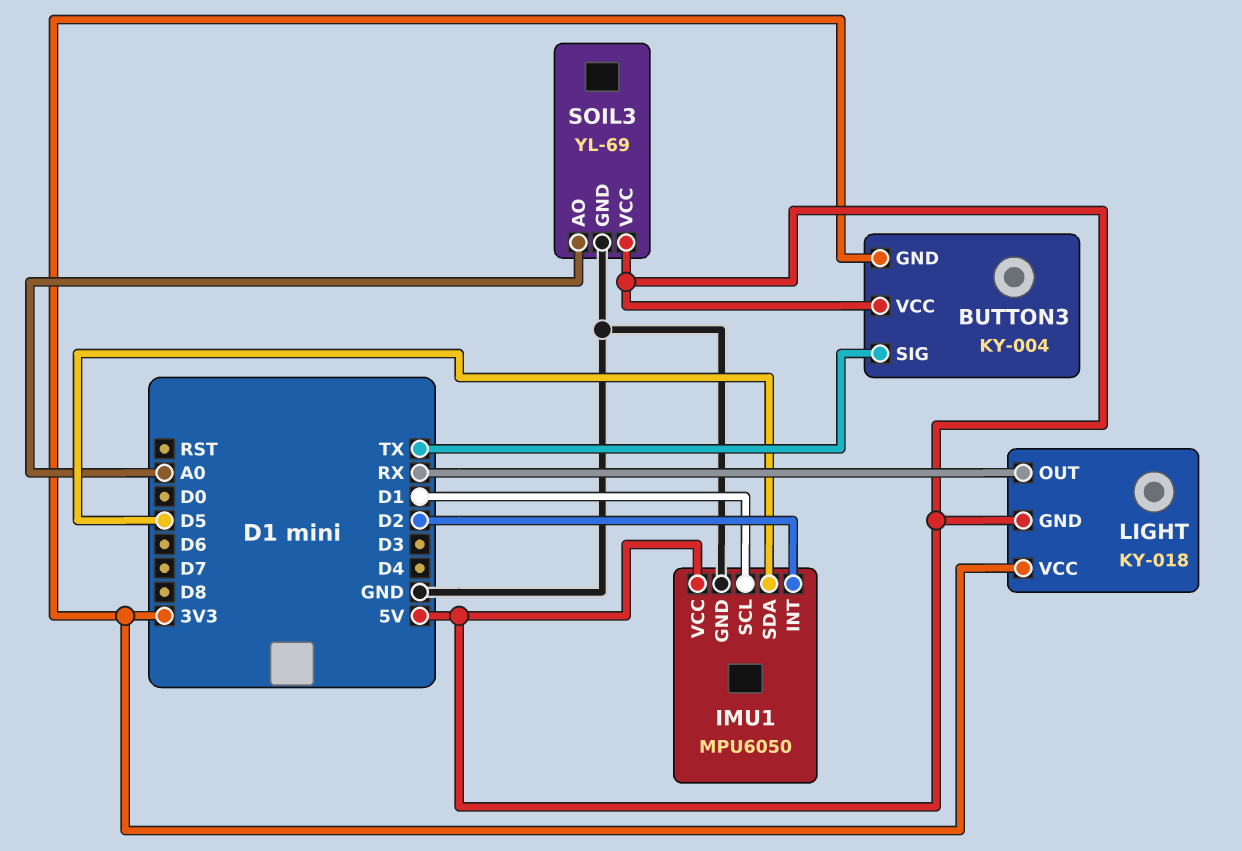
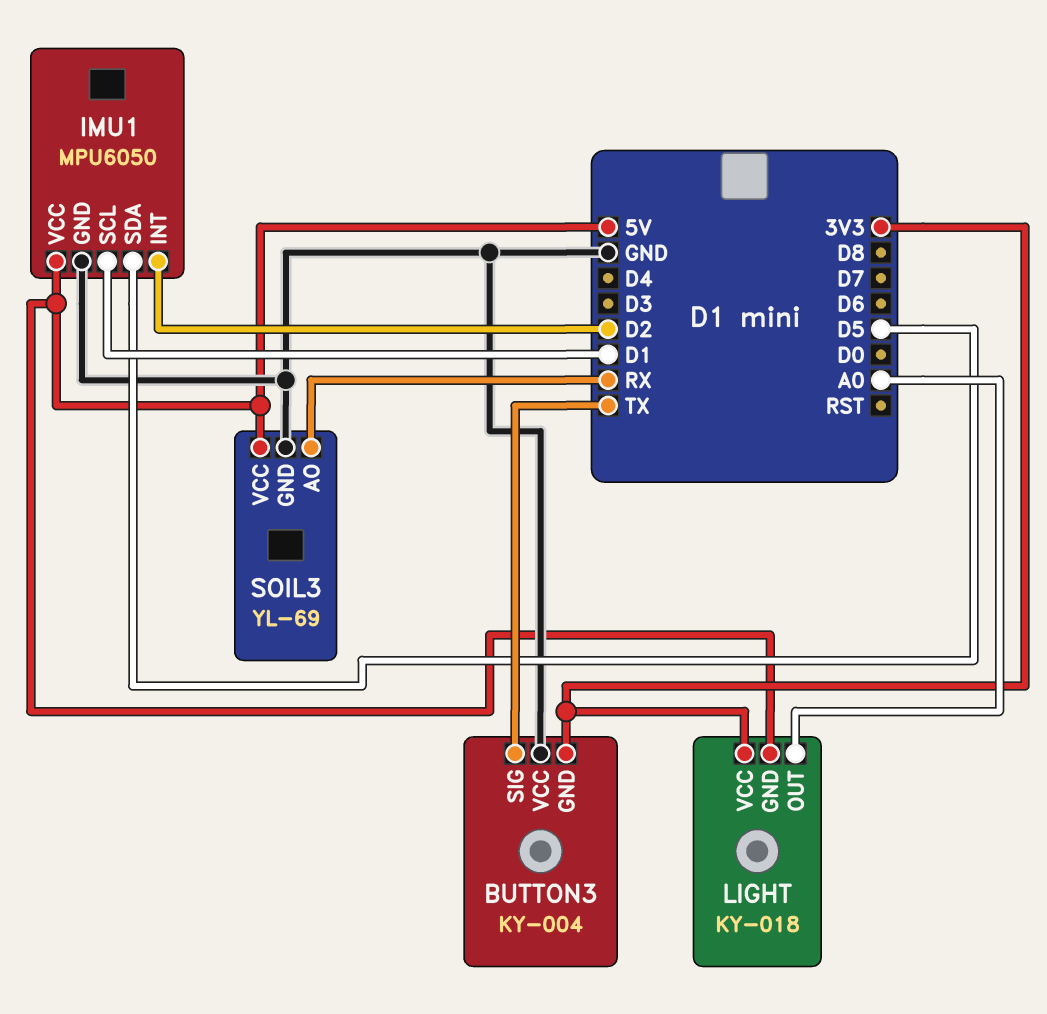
BUTTON3 pin VCC: 5V -> GND
LIGHT pin OUT: RX -> A0
SOIL3 pin AO: A0 -> RX

